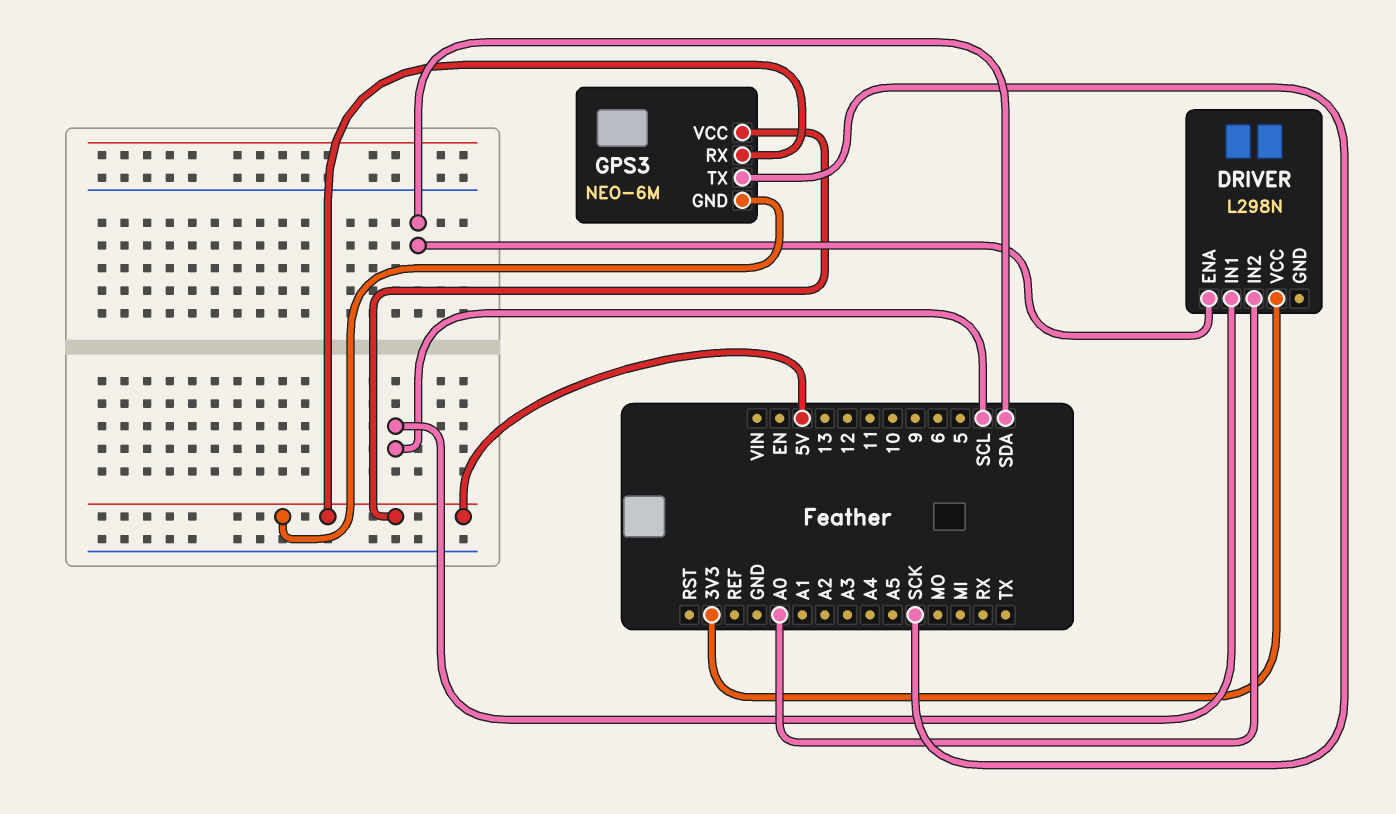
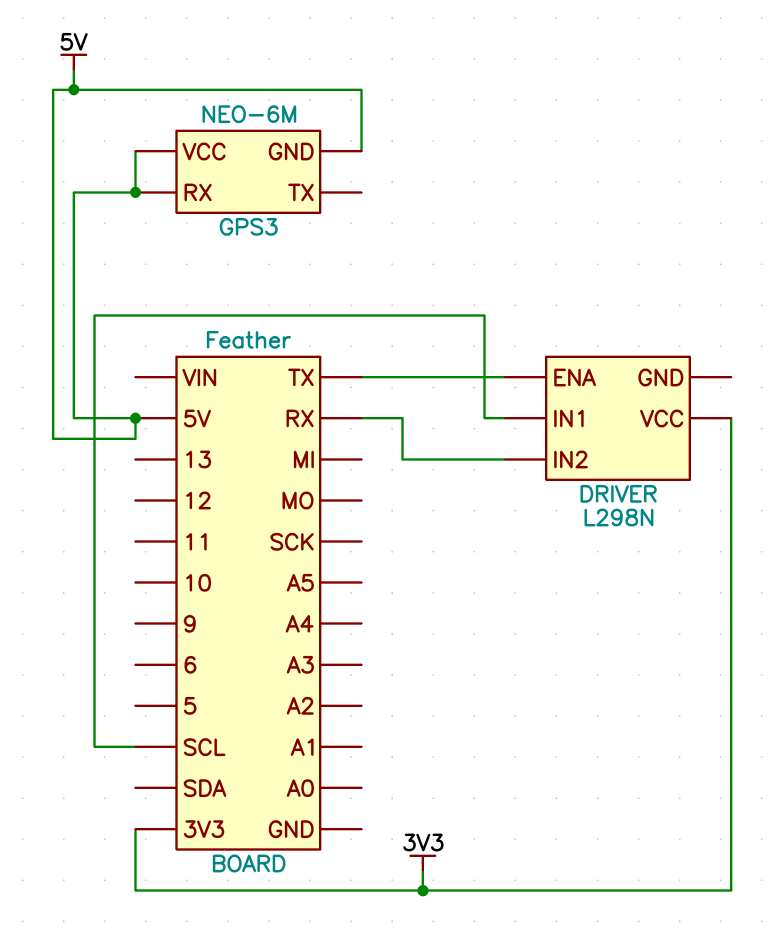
DRIVER pin ENA: SDA -> TX
DRIVER pin IN2: A0 -> RX
GPS3 pin TX: SCK -> none

